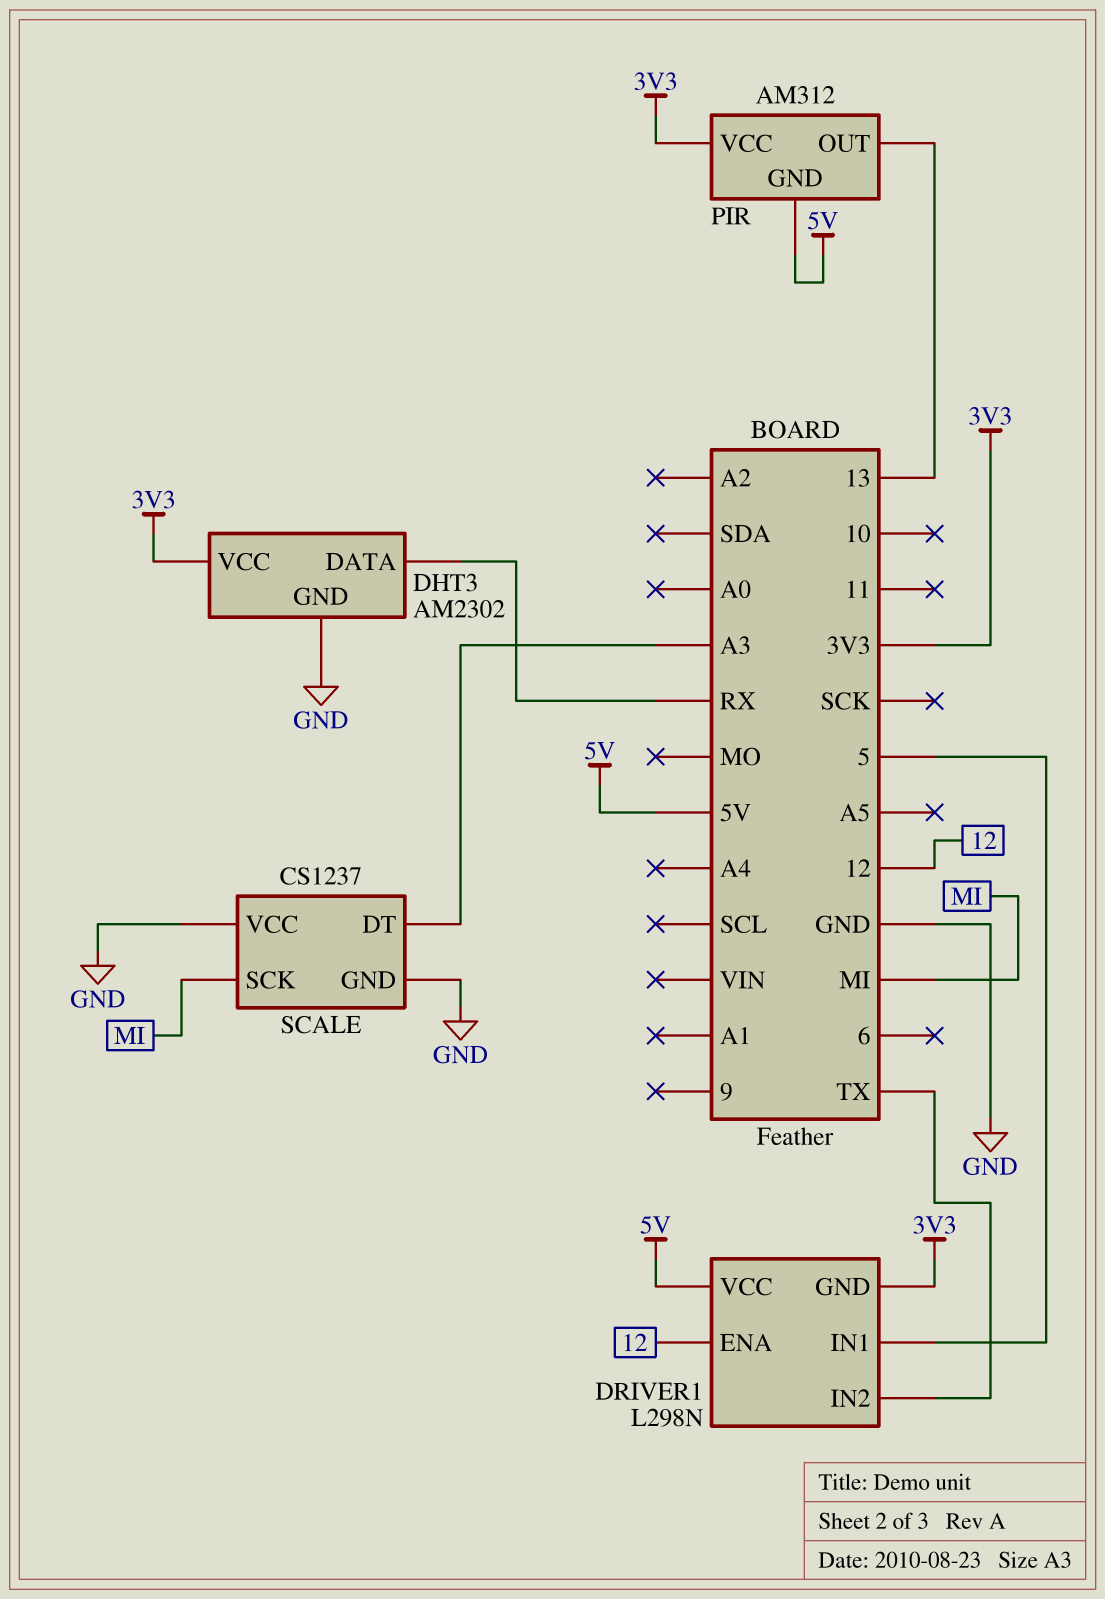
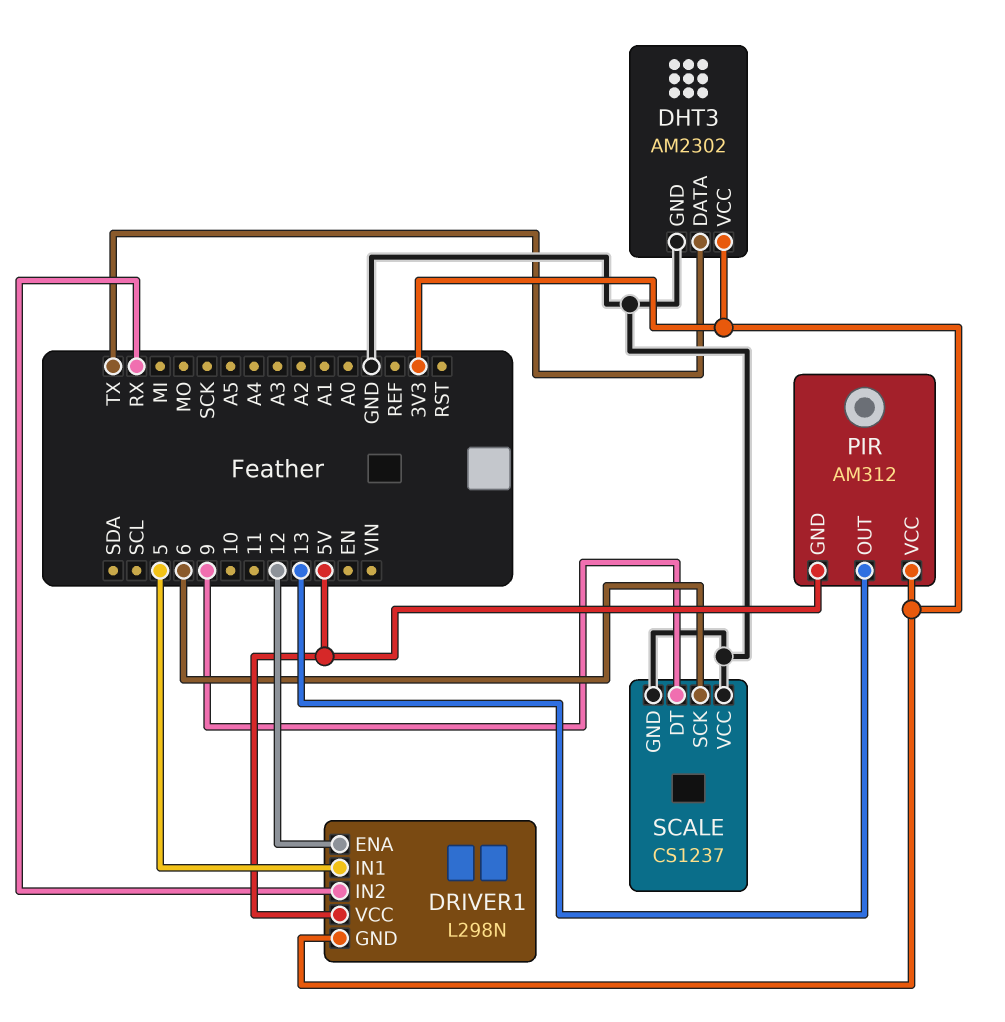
DHT3 pin DATA: RX -> TX
DRIVER1 pin IN2: TX -> RX
SCALE pin DT: A3 -> 9
SCALE pin SCK: MI -> 6

